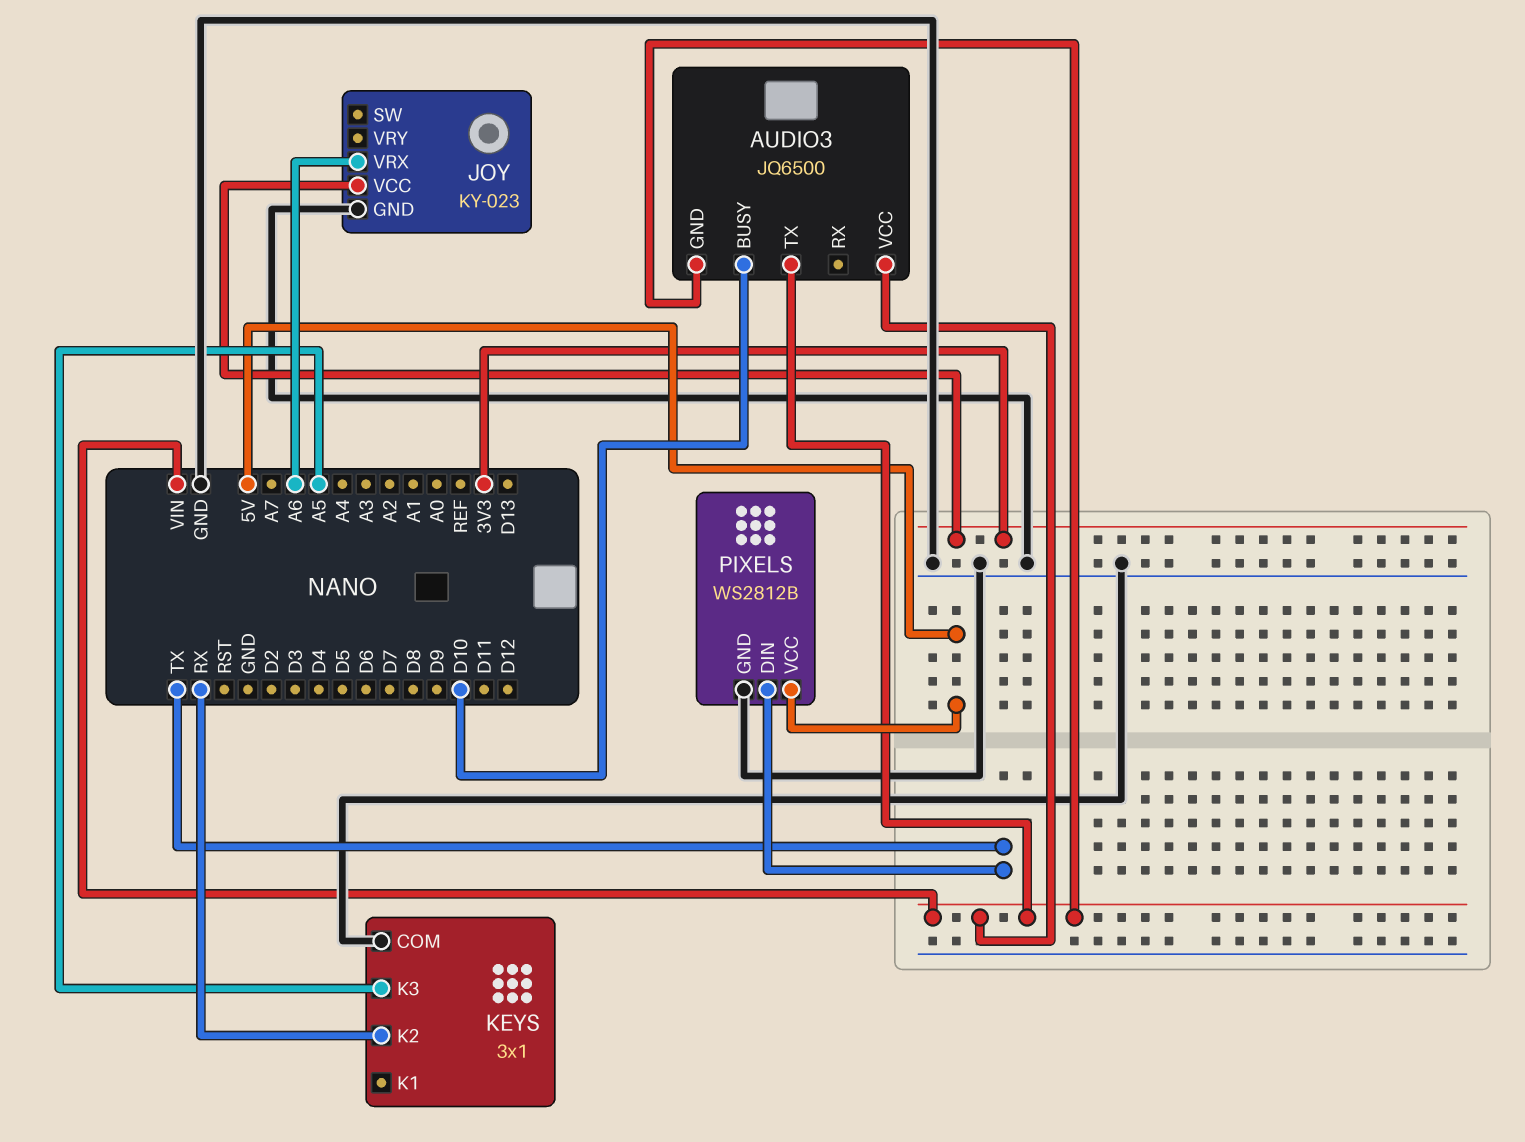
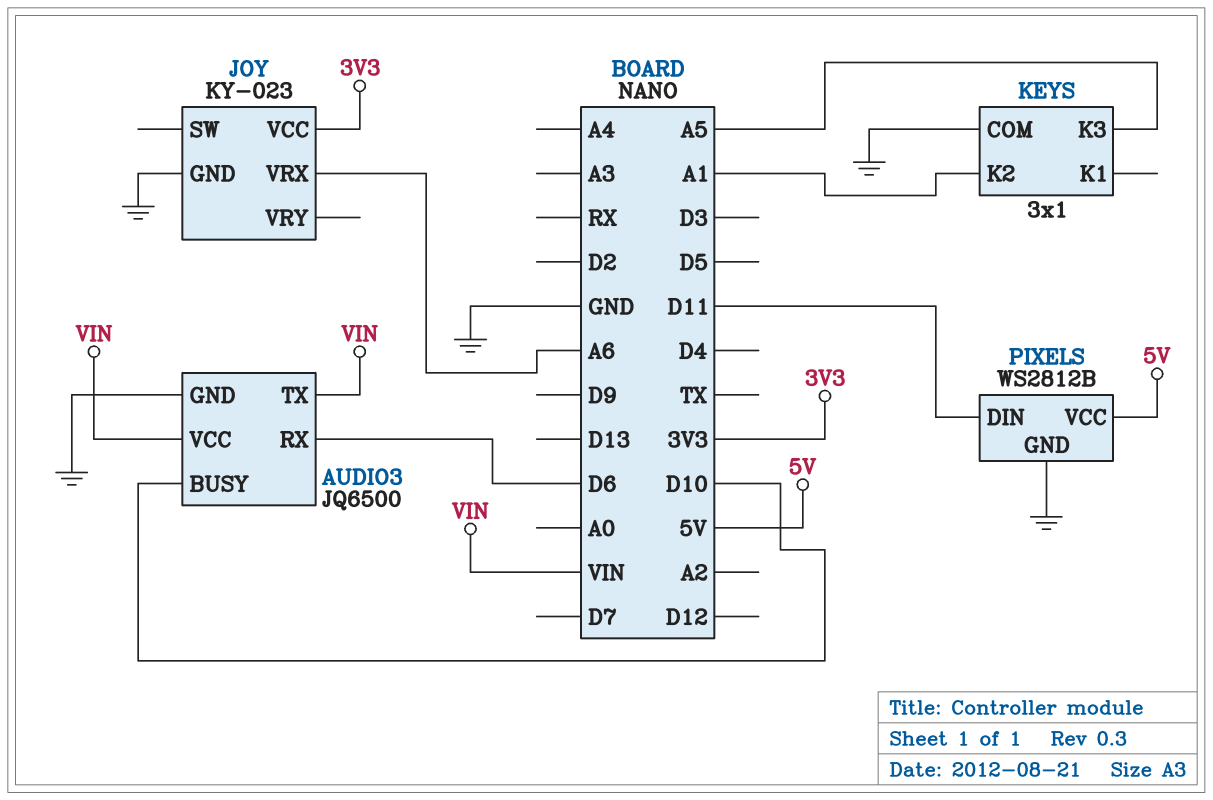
AUDIO3 pin GND: VIN -> GND
AUDIO3 pin RX: none -> D6
KEYS pin K2: RX -> A1
PIXELS pin DIN: TX -> D11

